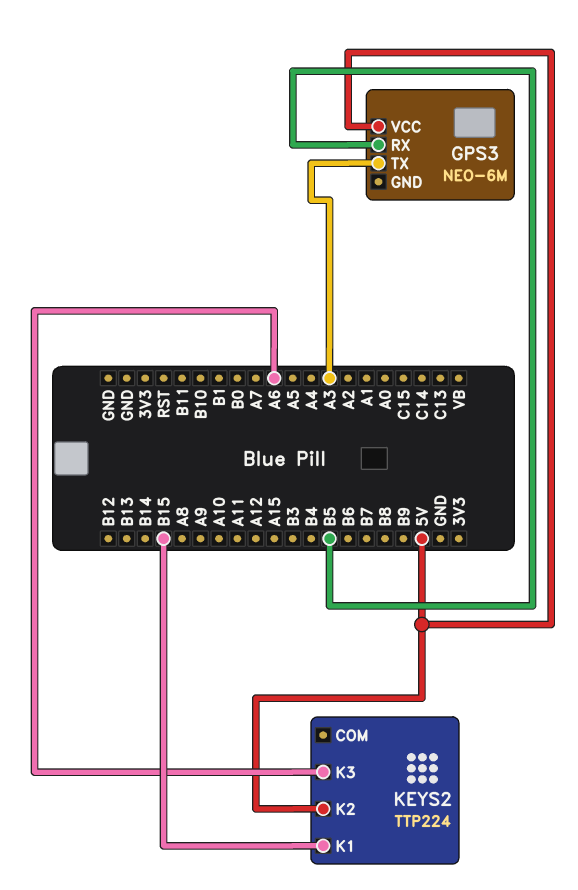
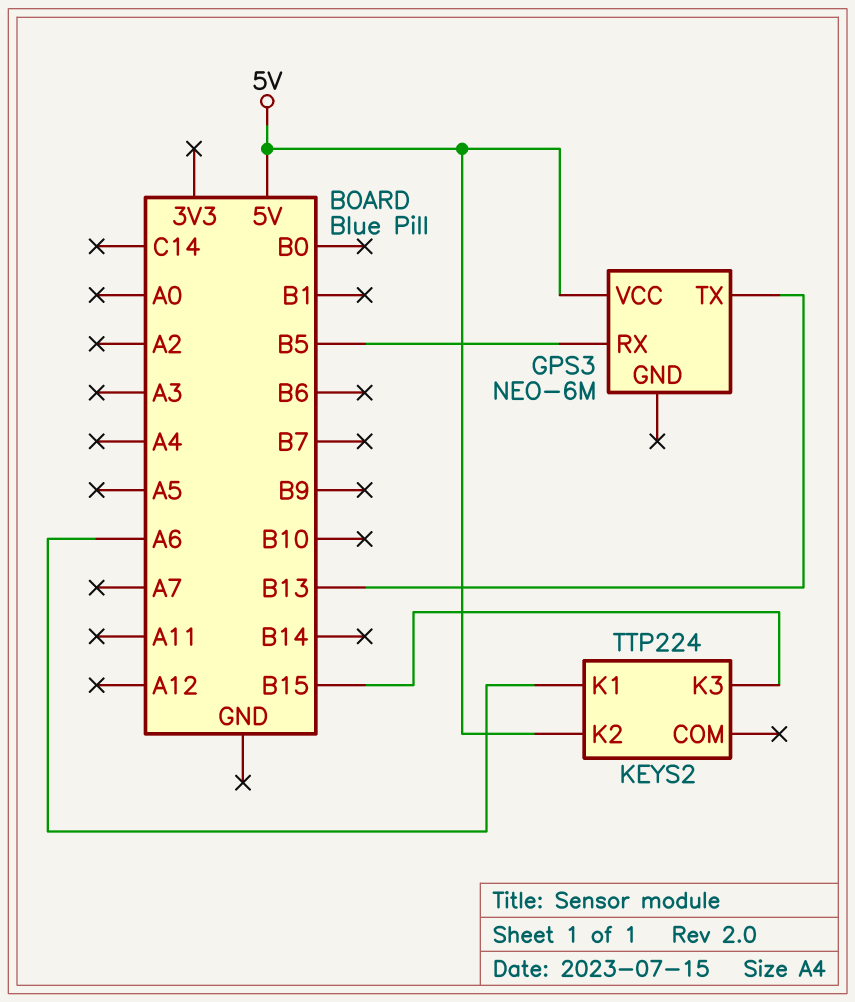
GPS3 pin TX: A3 -> B13
KEYS2 pin K1: B15 -> A6
KEYS2 pin K3: A6 -> B15

